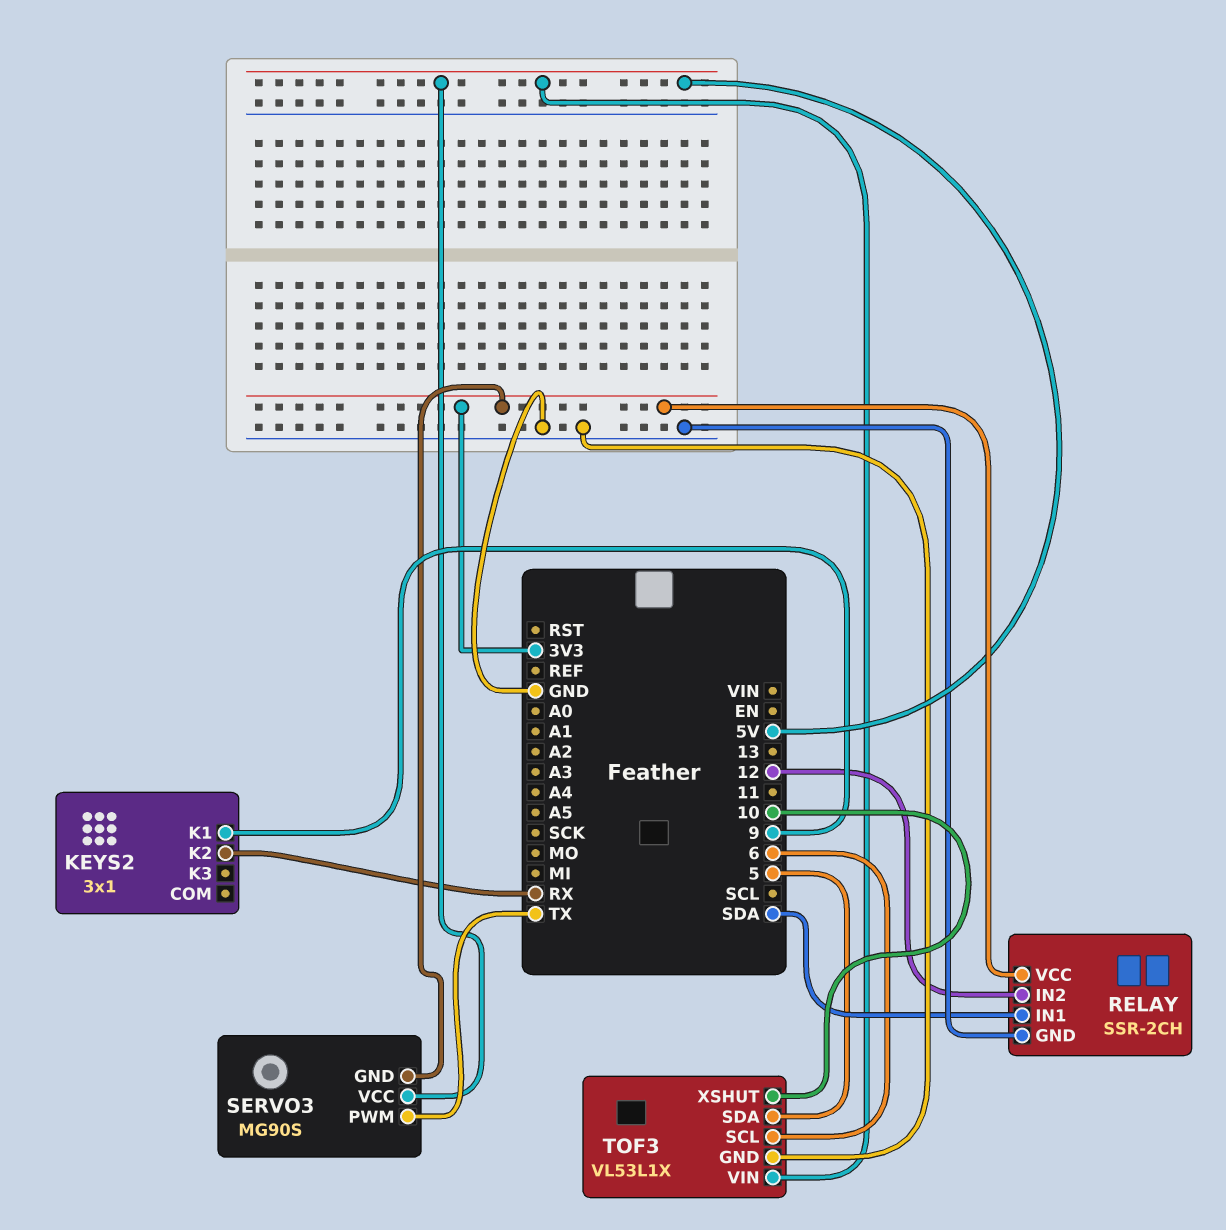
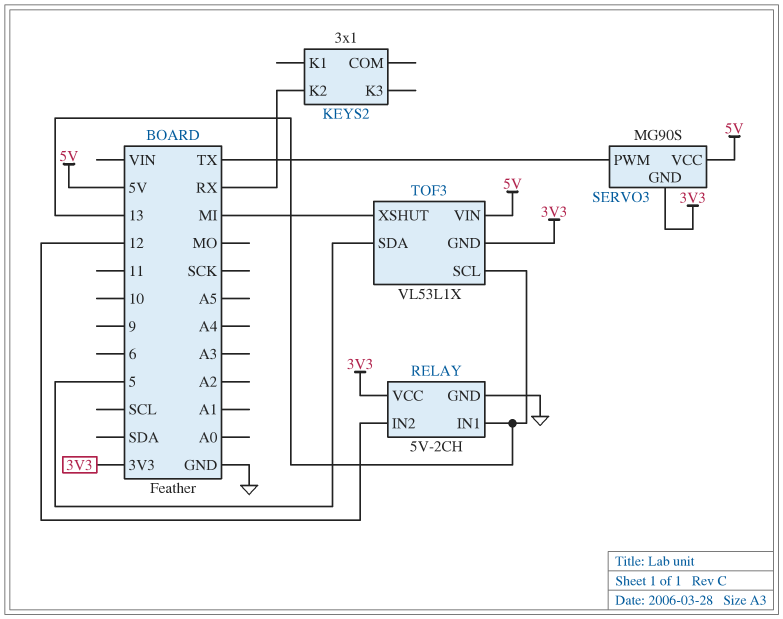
KEYS2 pin K1: 9 -> none
RELAY: SSR-2CH -> 5V-2CH
RELAY pin IN1: SDA -> 13
TOF3 pin GND: GND -> 3V3
TOF3 pin SCL: 6 -> 13
TOF3 pin XSHUT: 10 -> MI

